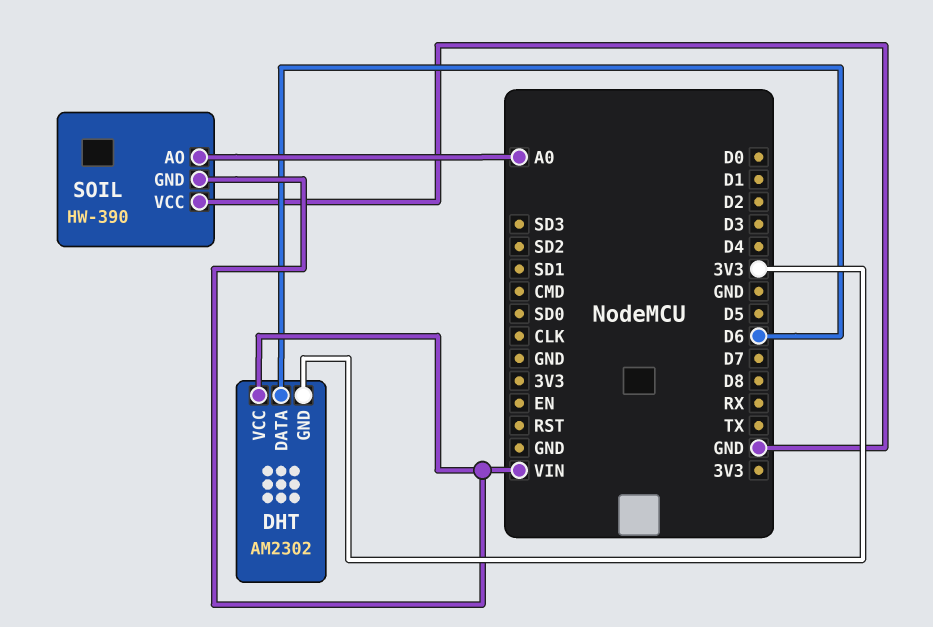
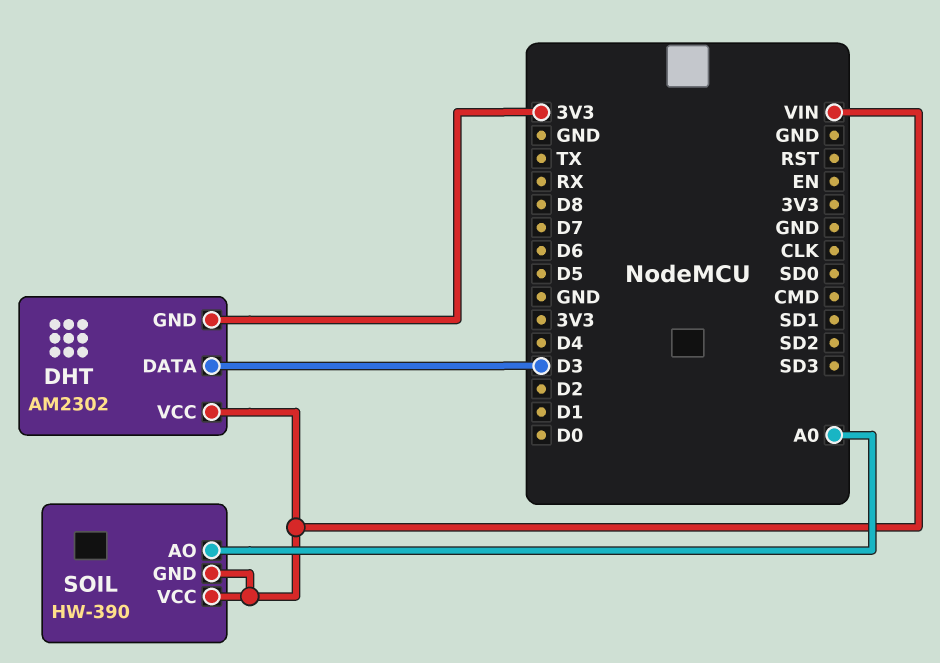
DHT pin DATA: D6 -> D3
SOIL pin VCC: GND -> VIN

